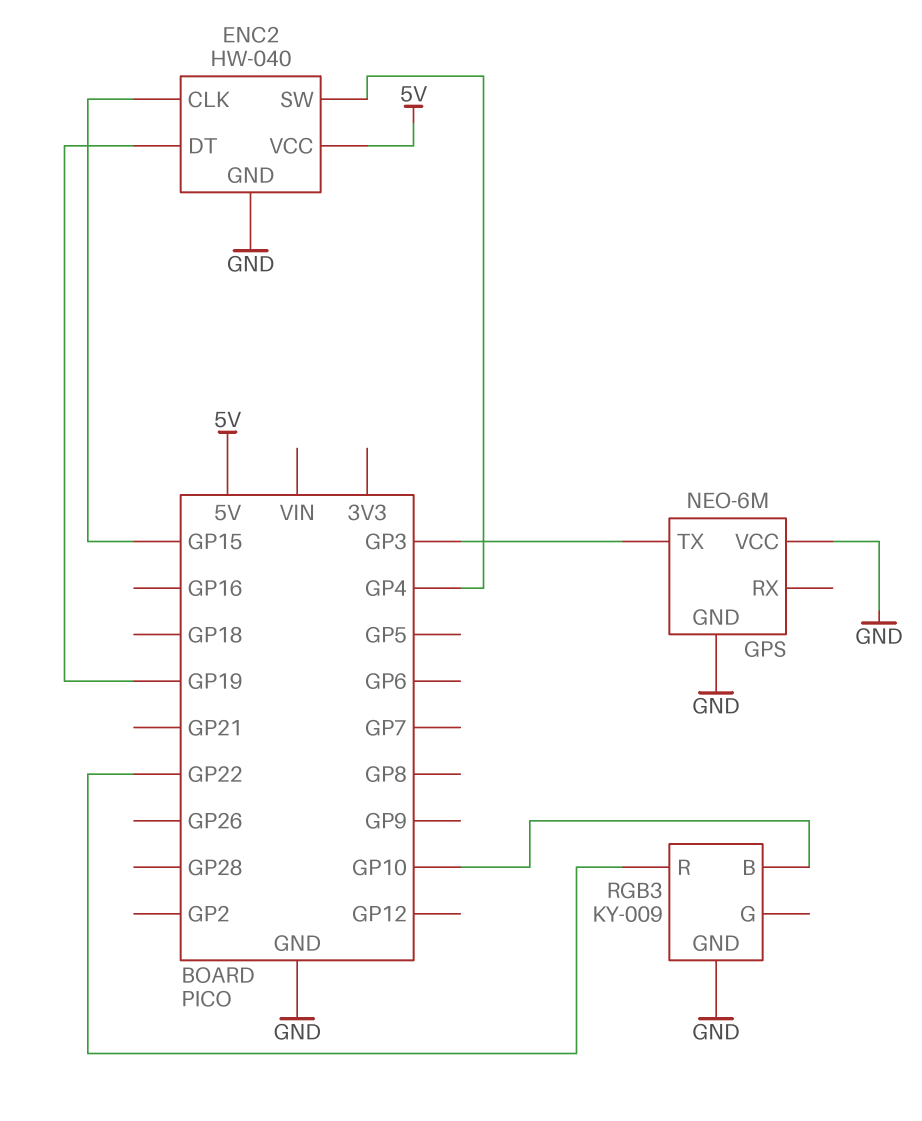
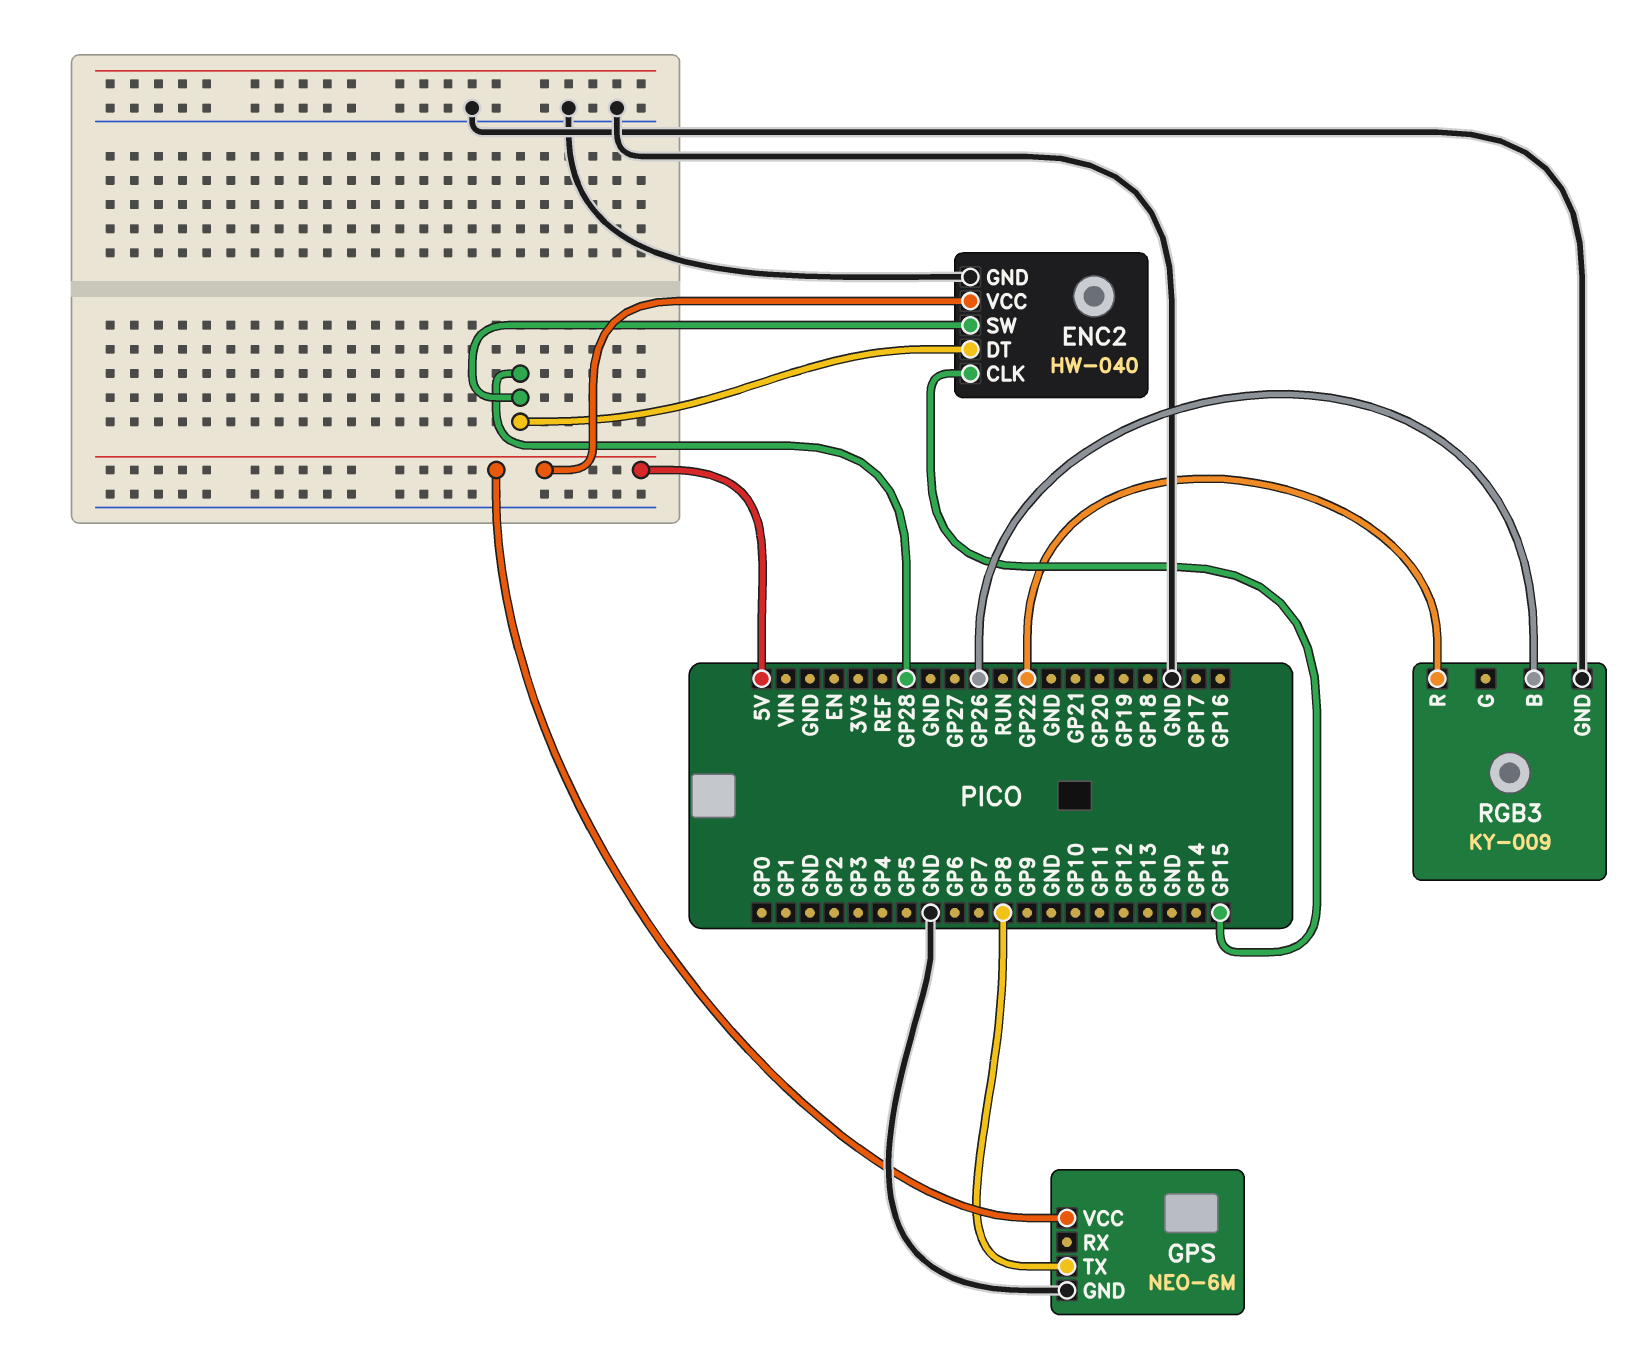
ENC2 pin DT: GP19 -> GP28
ENC2 pin SW: GP4 -> GP28
GPS pin TX: GP3 -> GP8
GPS pin VCC: GND -> 5V
RGB3 pin B: GP10 -> GP26

